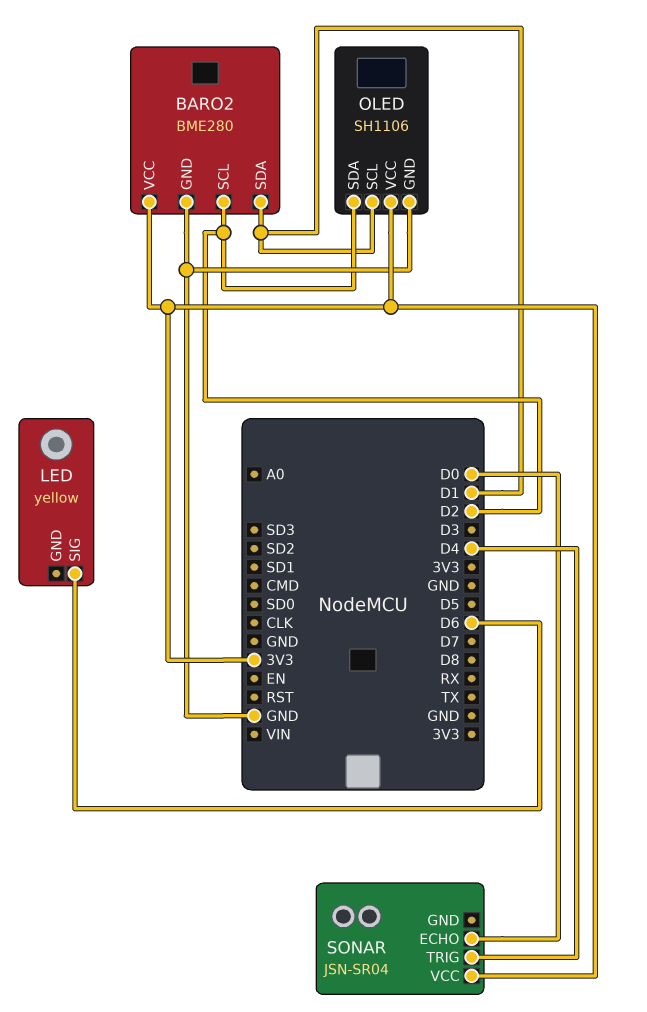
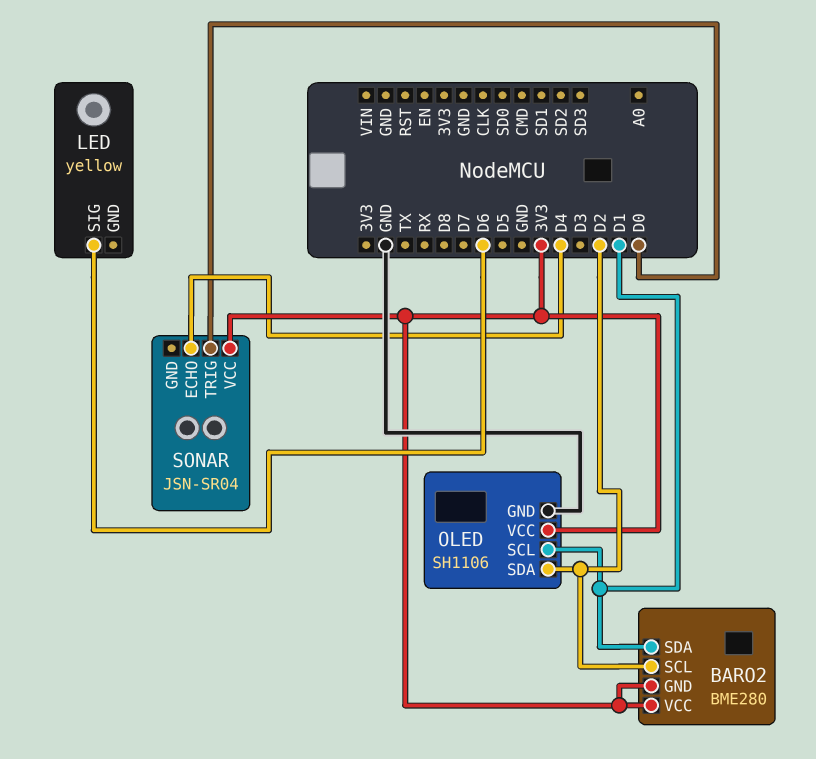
BARO2 pin GND: GND -> 3V3
SONAR pin ECHO: D0 -> D4
SONAR pin TRIG: D4 -> D0

